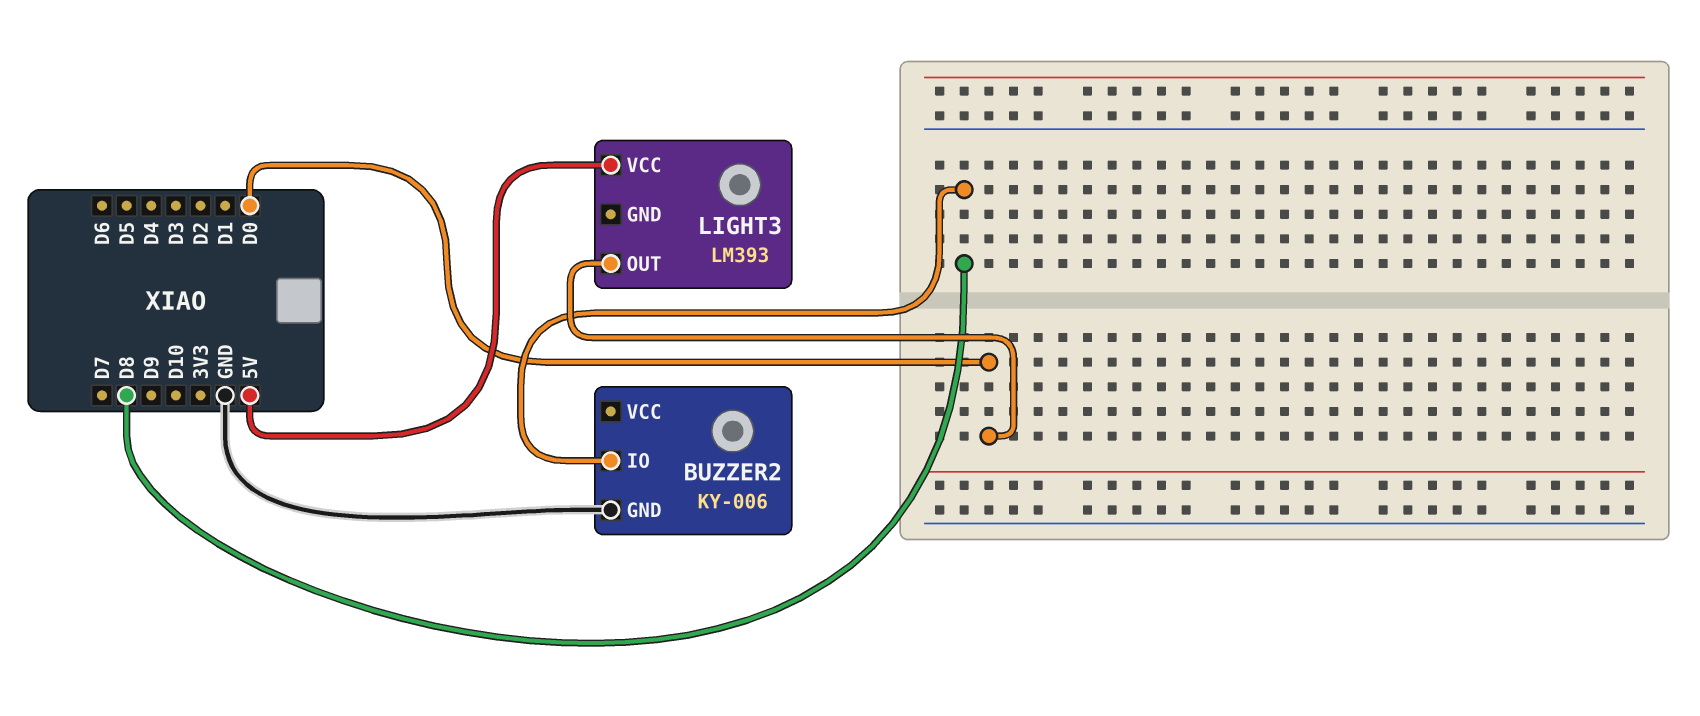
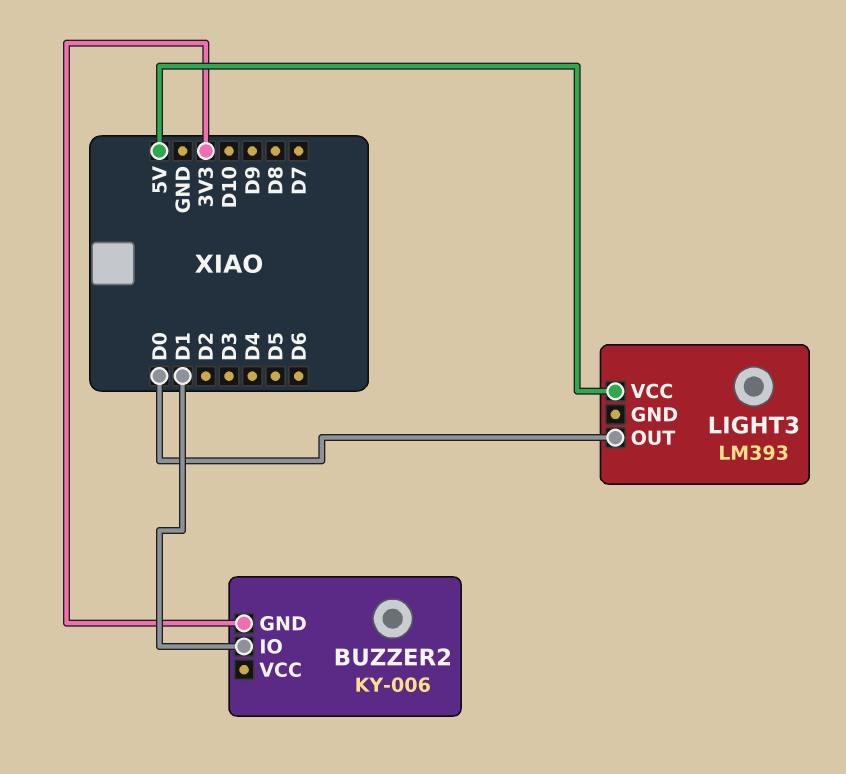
BUZZER2 pin GND: GND -> 3V3
BUZZER2 pin IO: D8 -> D1

